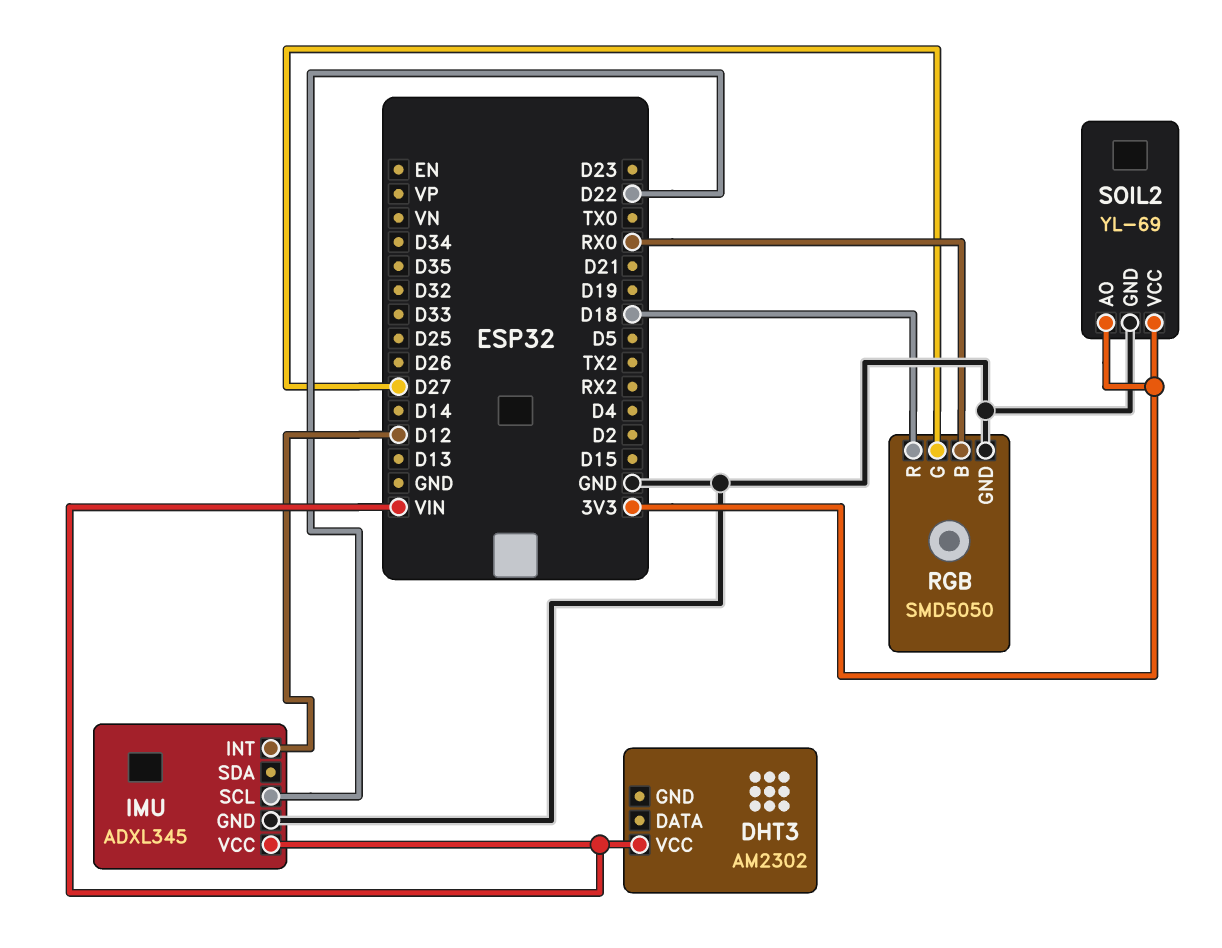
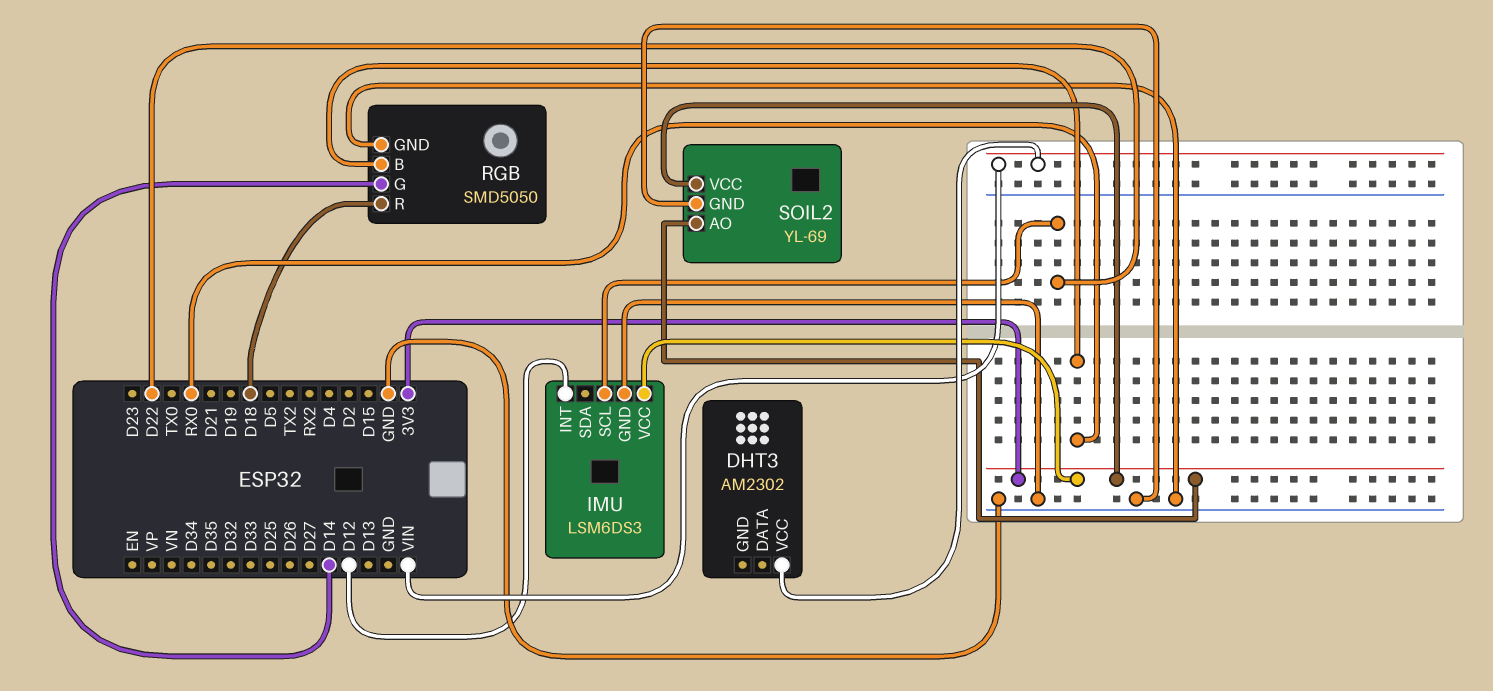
IMU: ADXL345 -> LSM6DS3
IMU pin VCC: VIN -> 3V3
RGB pin G: D27 -> D14

